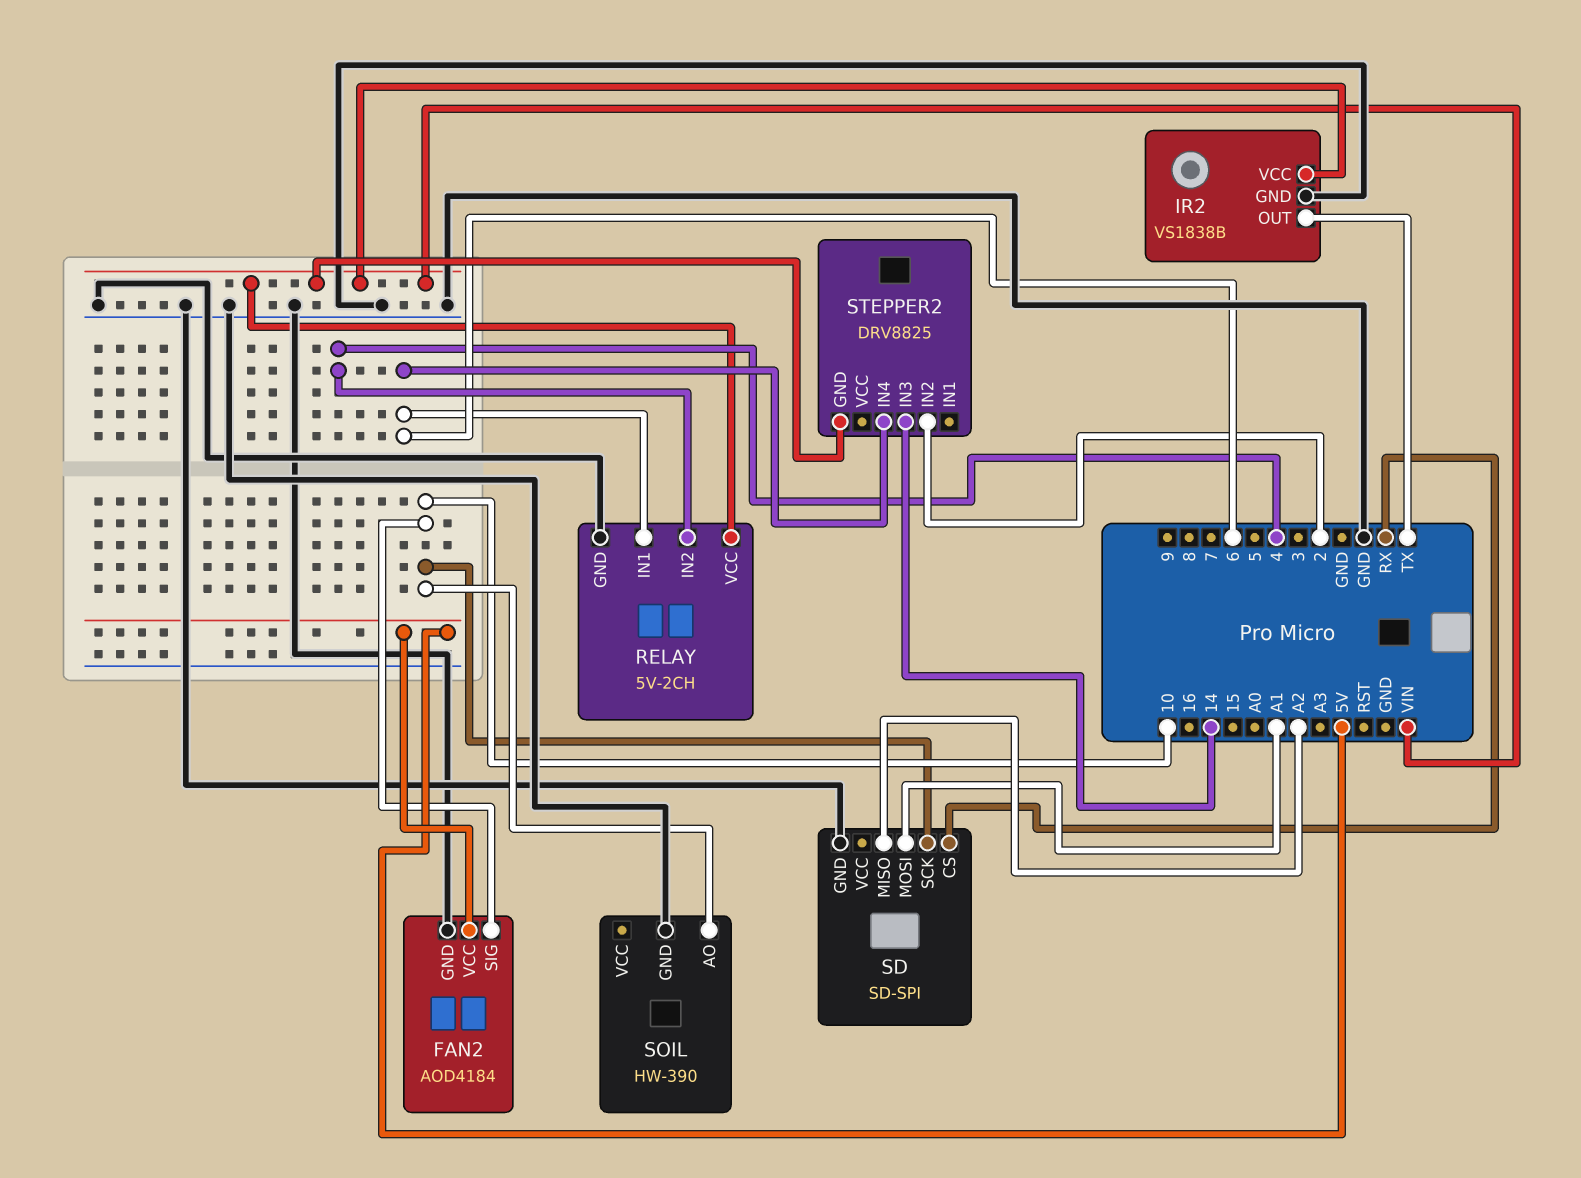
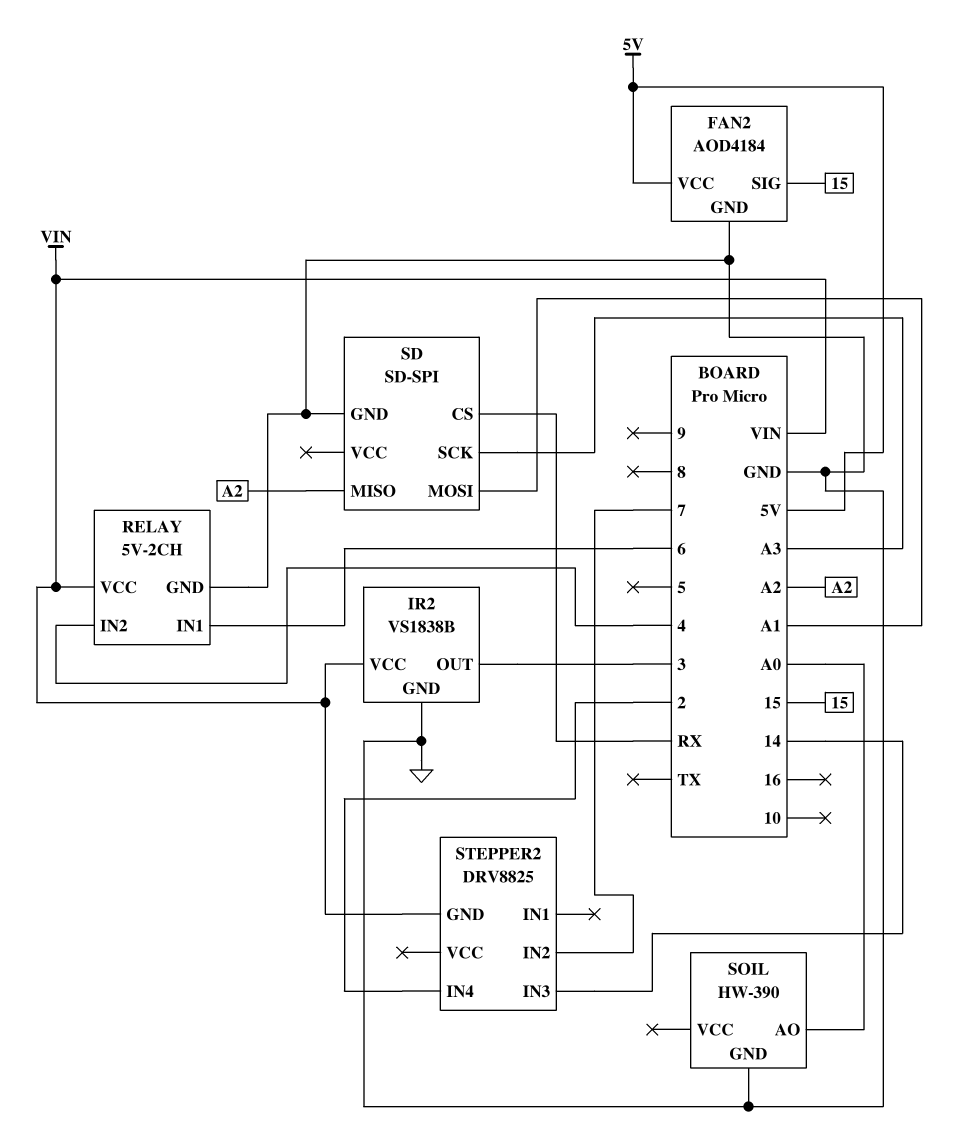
FAN2 pin SIG: 10 -> 15
IR2 pin OUT: TX -> 3
SD pin SCK: 10 -> A3
SOIL pin AO: 10 -> A0
STEPPER2 pin IN2: 2 -> 7
STEPPER2 pin IN4: 6 -> 2

